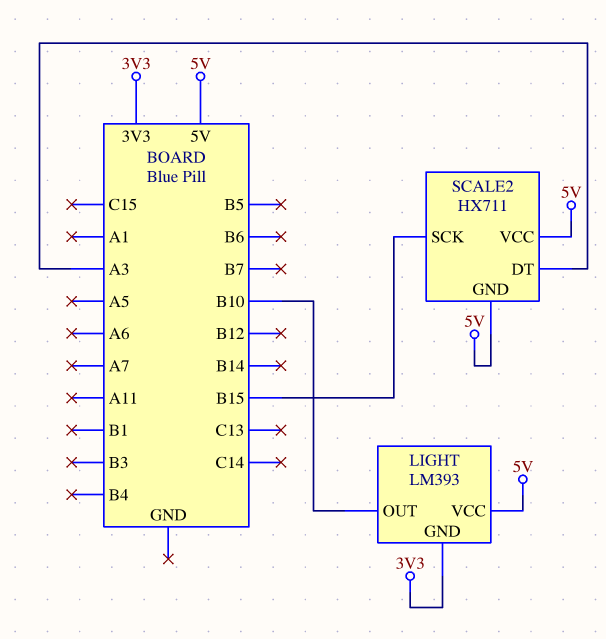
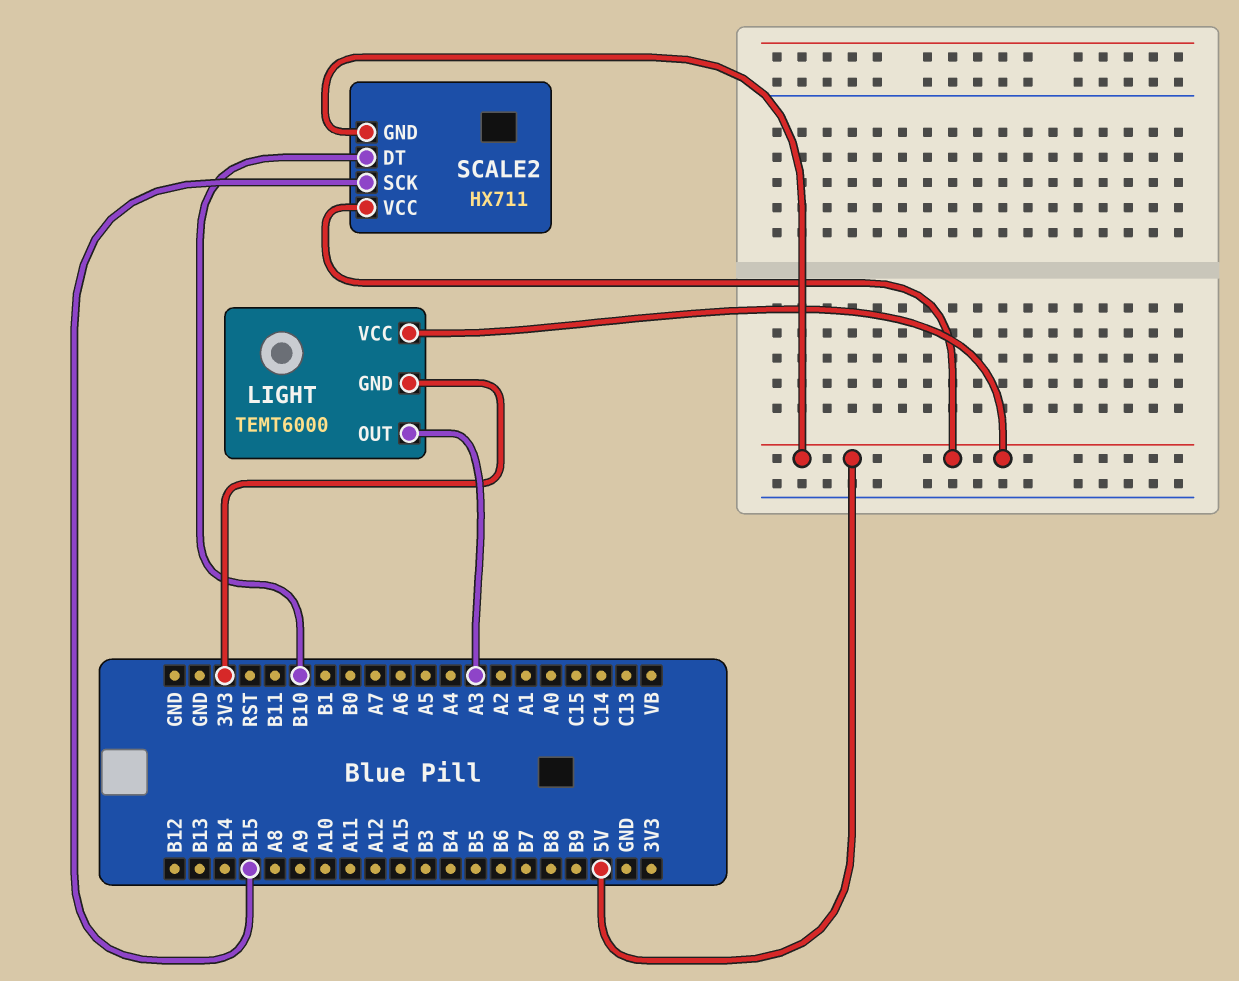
LIGHT: LM393 -> TEMT6000
LIGHT pin OUT: B10 -> A3
SCALE2 pin DT: A3 -> B10

